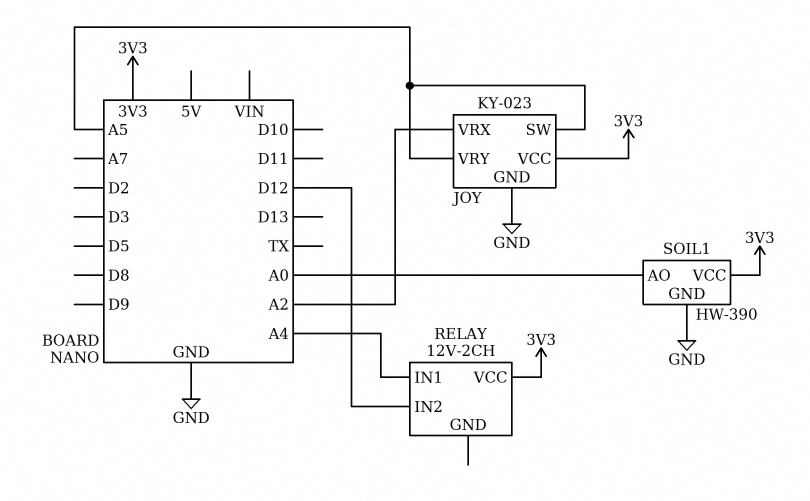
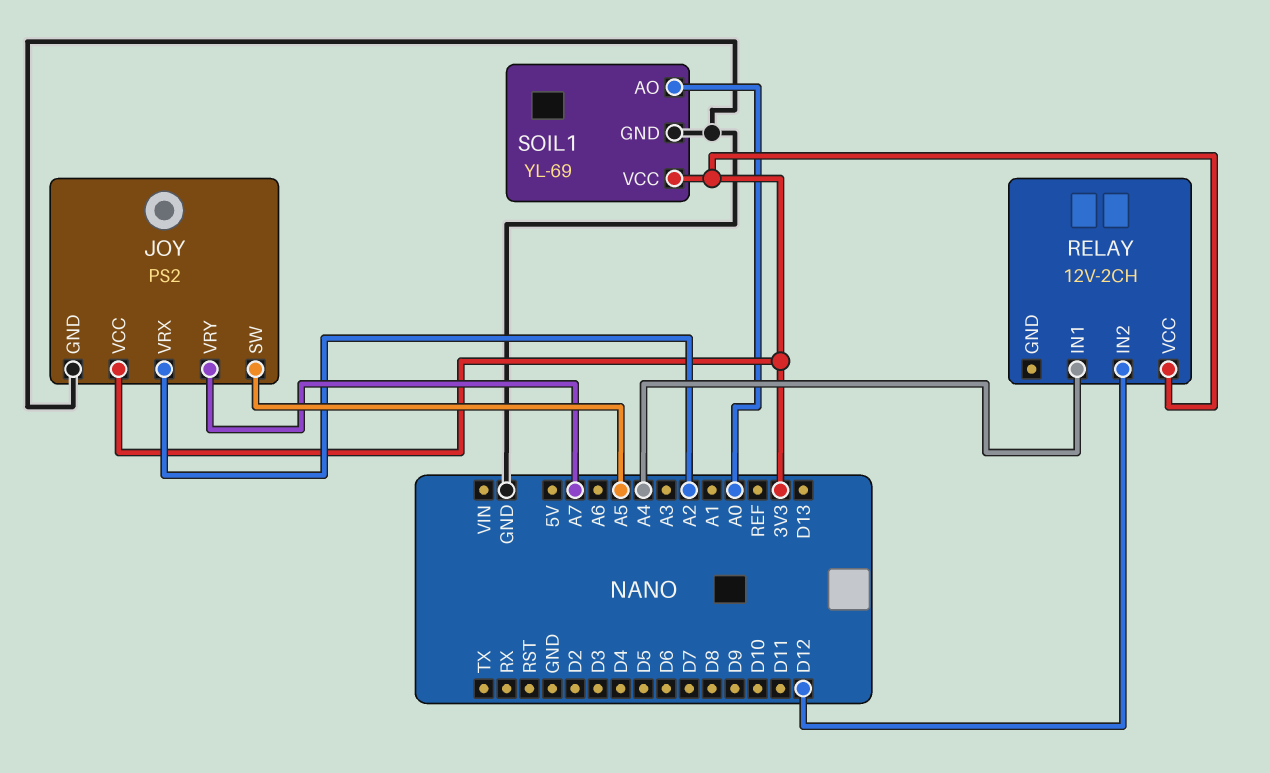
JOY: KY-023 -> PS2
JOY pin VRY: A5 -> A7
SOIL1: HW-390 -> YL-69

